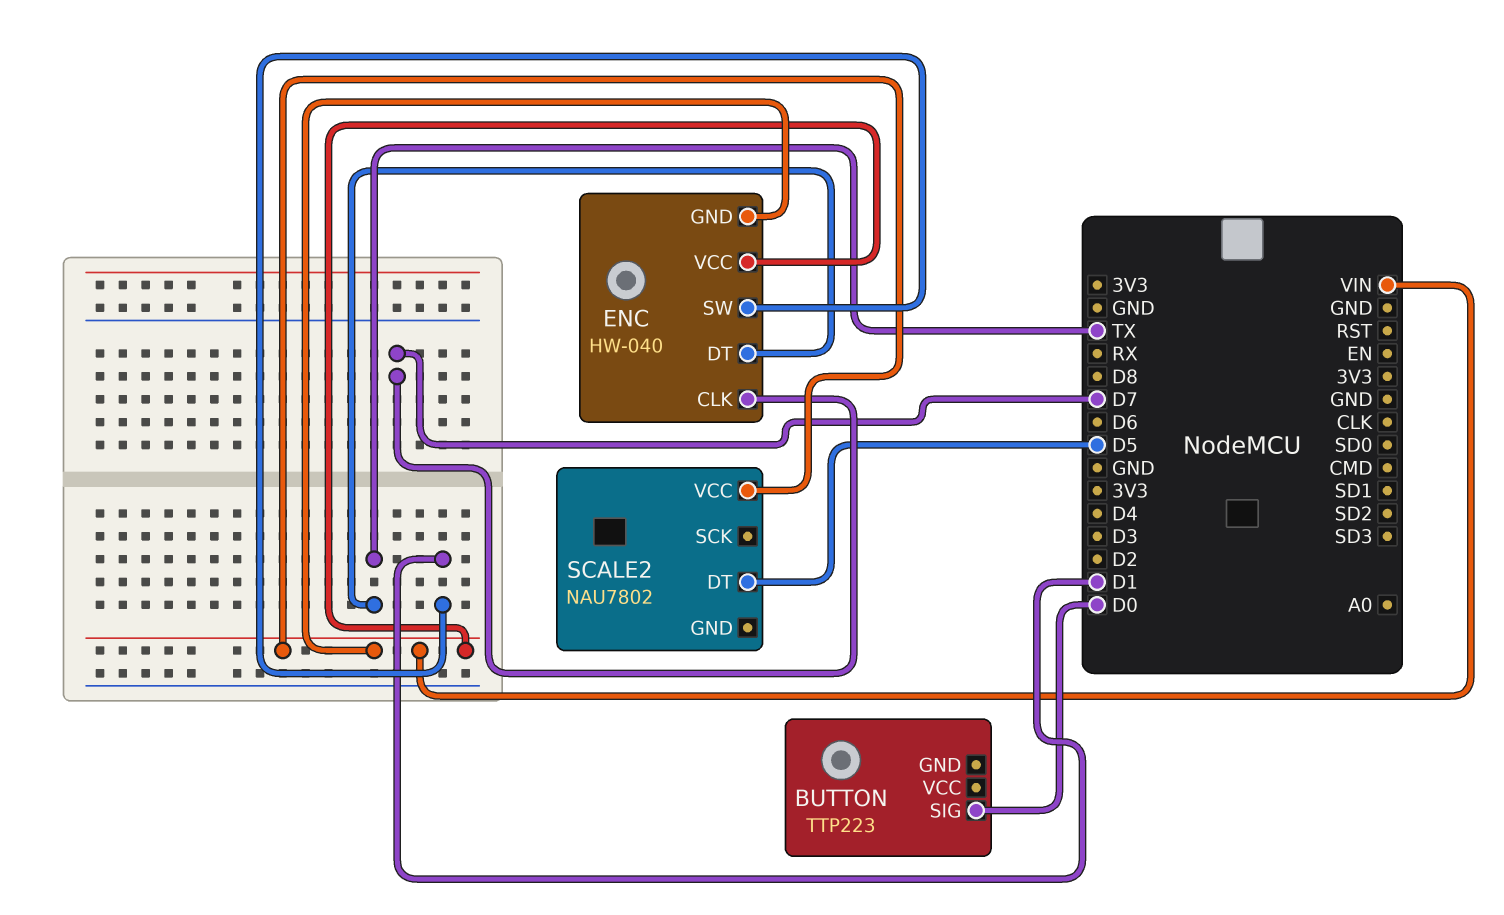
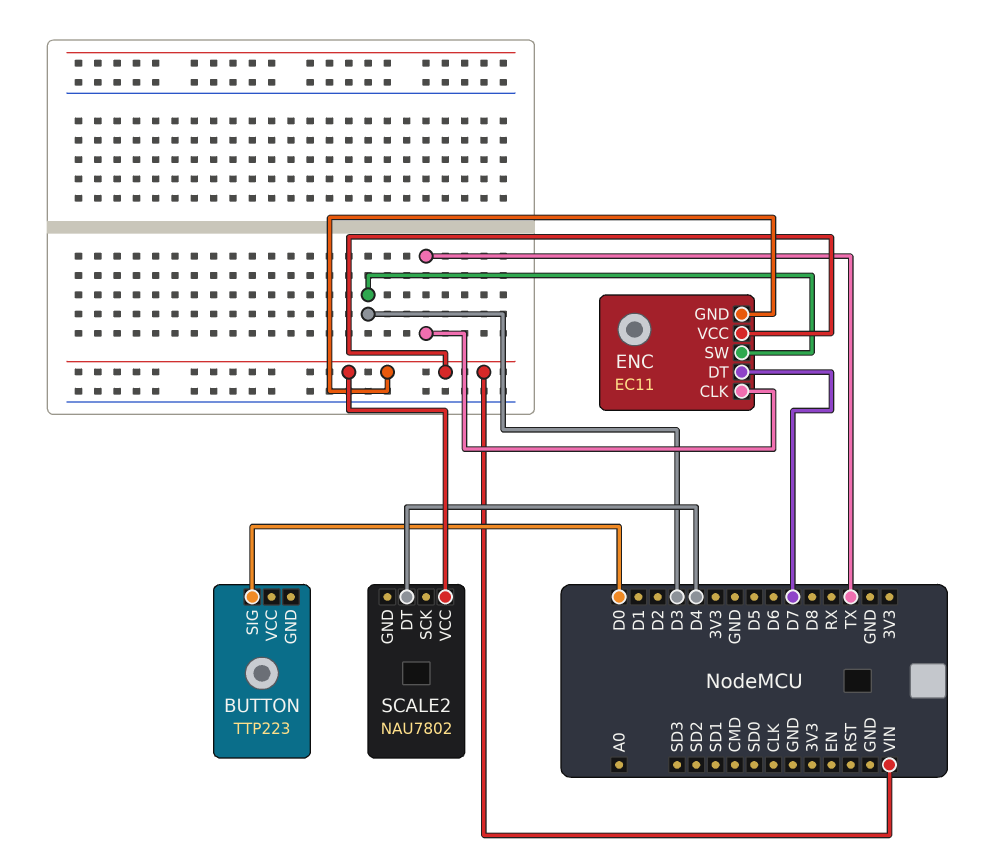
ENC: HW-040 -> EC11
ENC pin CLK: D7 -> TX
ENC pin DT: TX -> D7
ENC pin SW: D1 -> D3
SCALE2 pin DT: D5 -> D4

